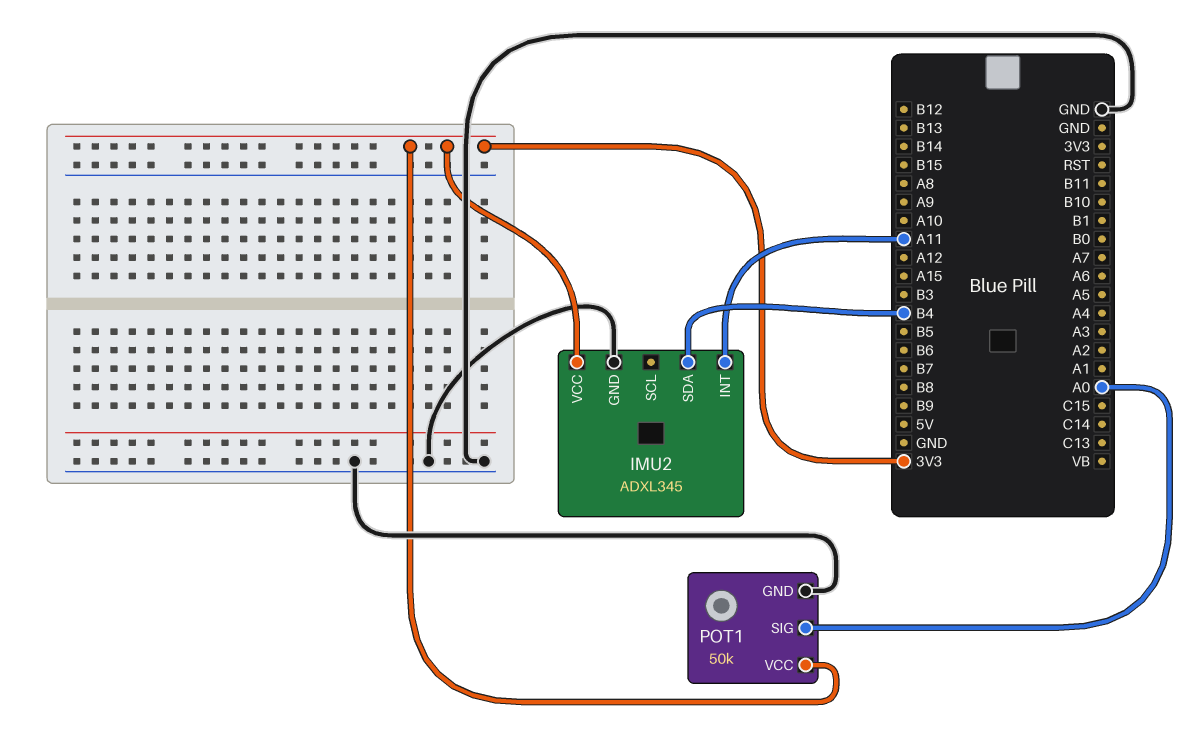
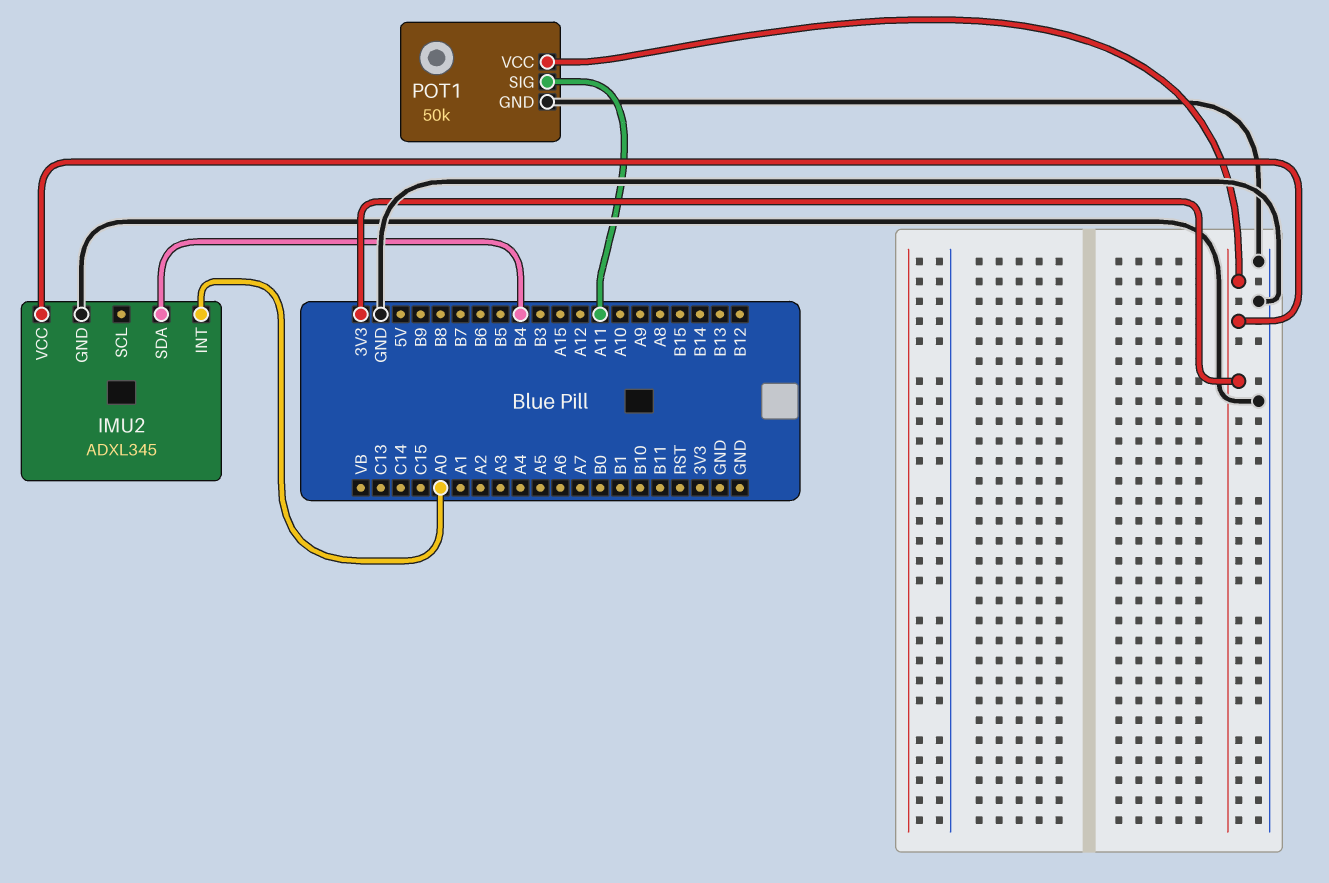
IMU2 pin INT: A11 -> A0
POT1 pin SIG: A0 -> A11

